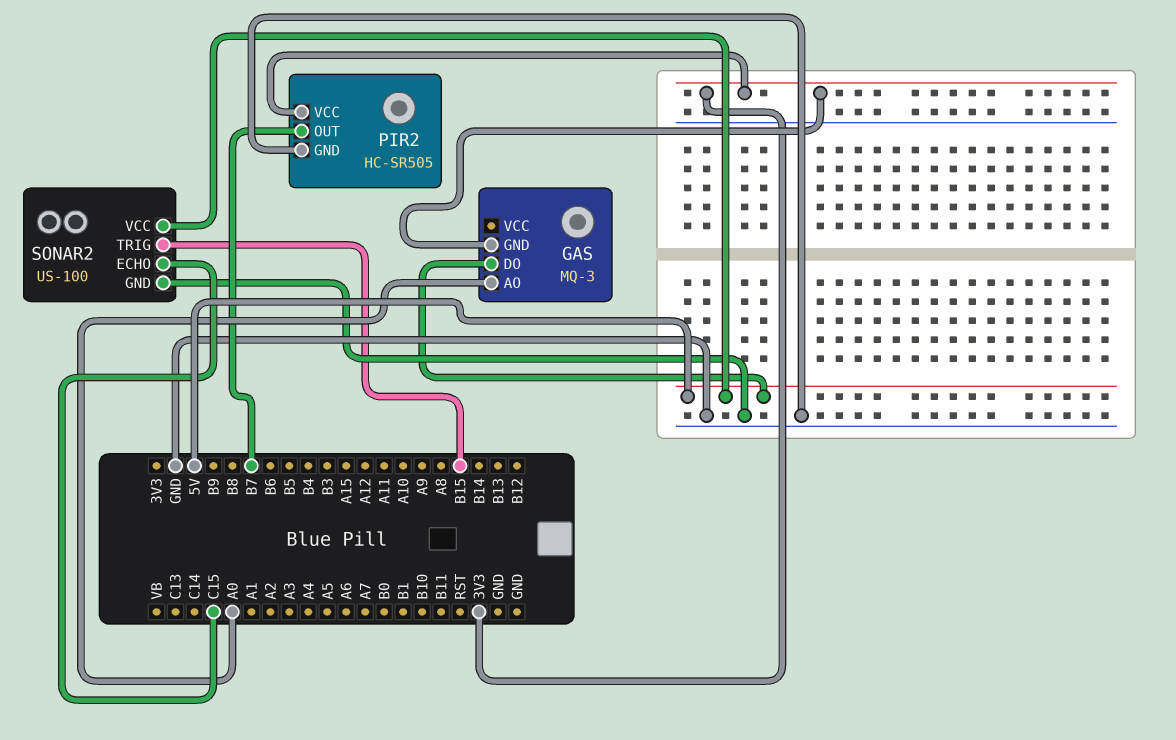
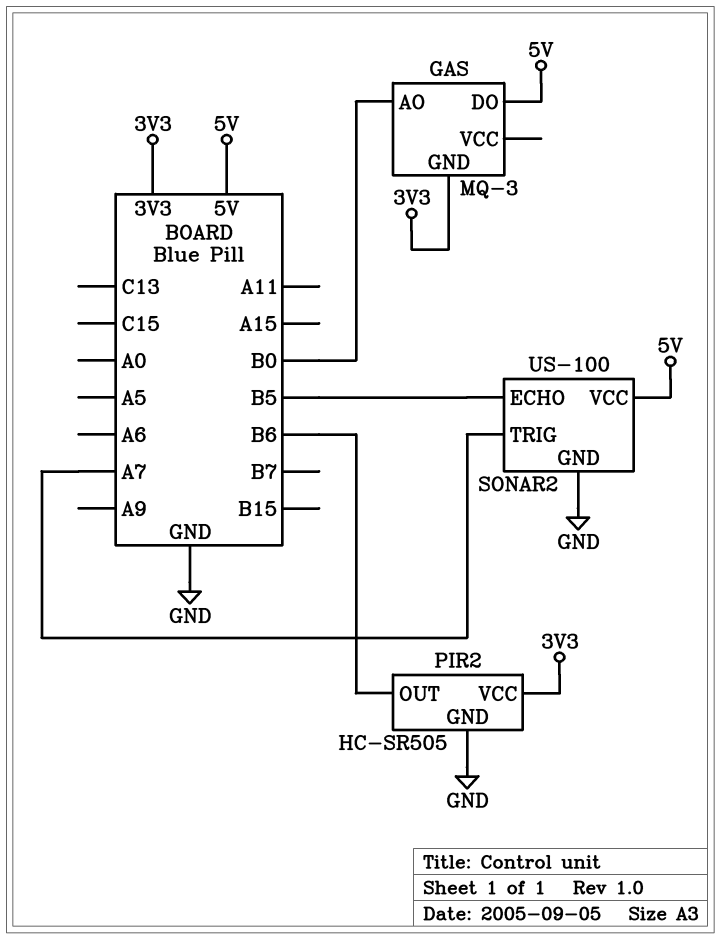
GAS pin AO: A0 -> B0
PIR2 pin OUT: B7 -> B6
SONAR2 pin ECHO: C15 -> B5
SONAR2 pin TRIG: B15 -> A7

